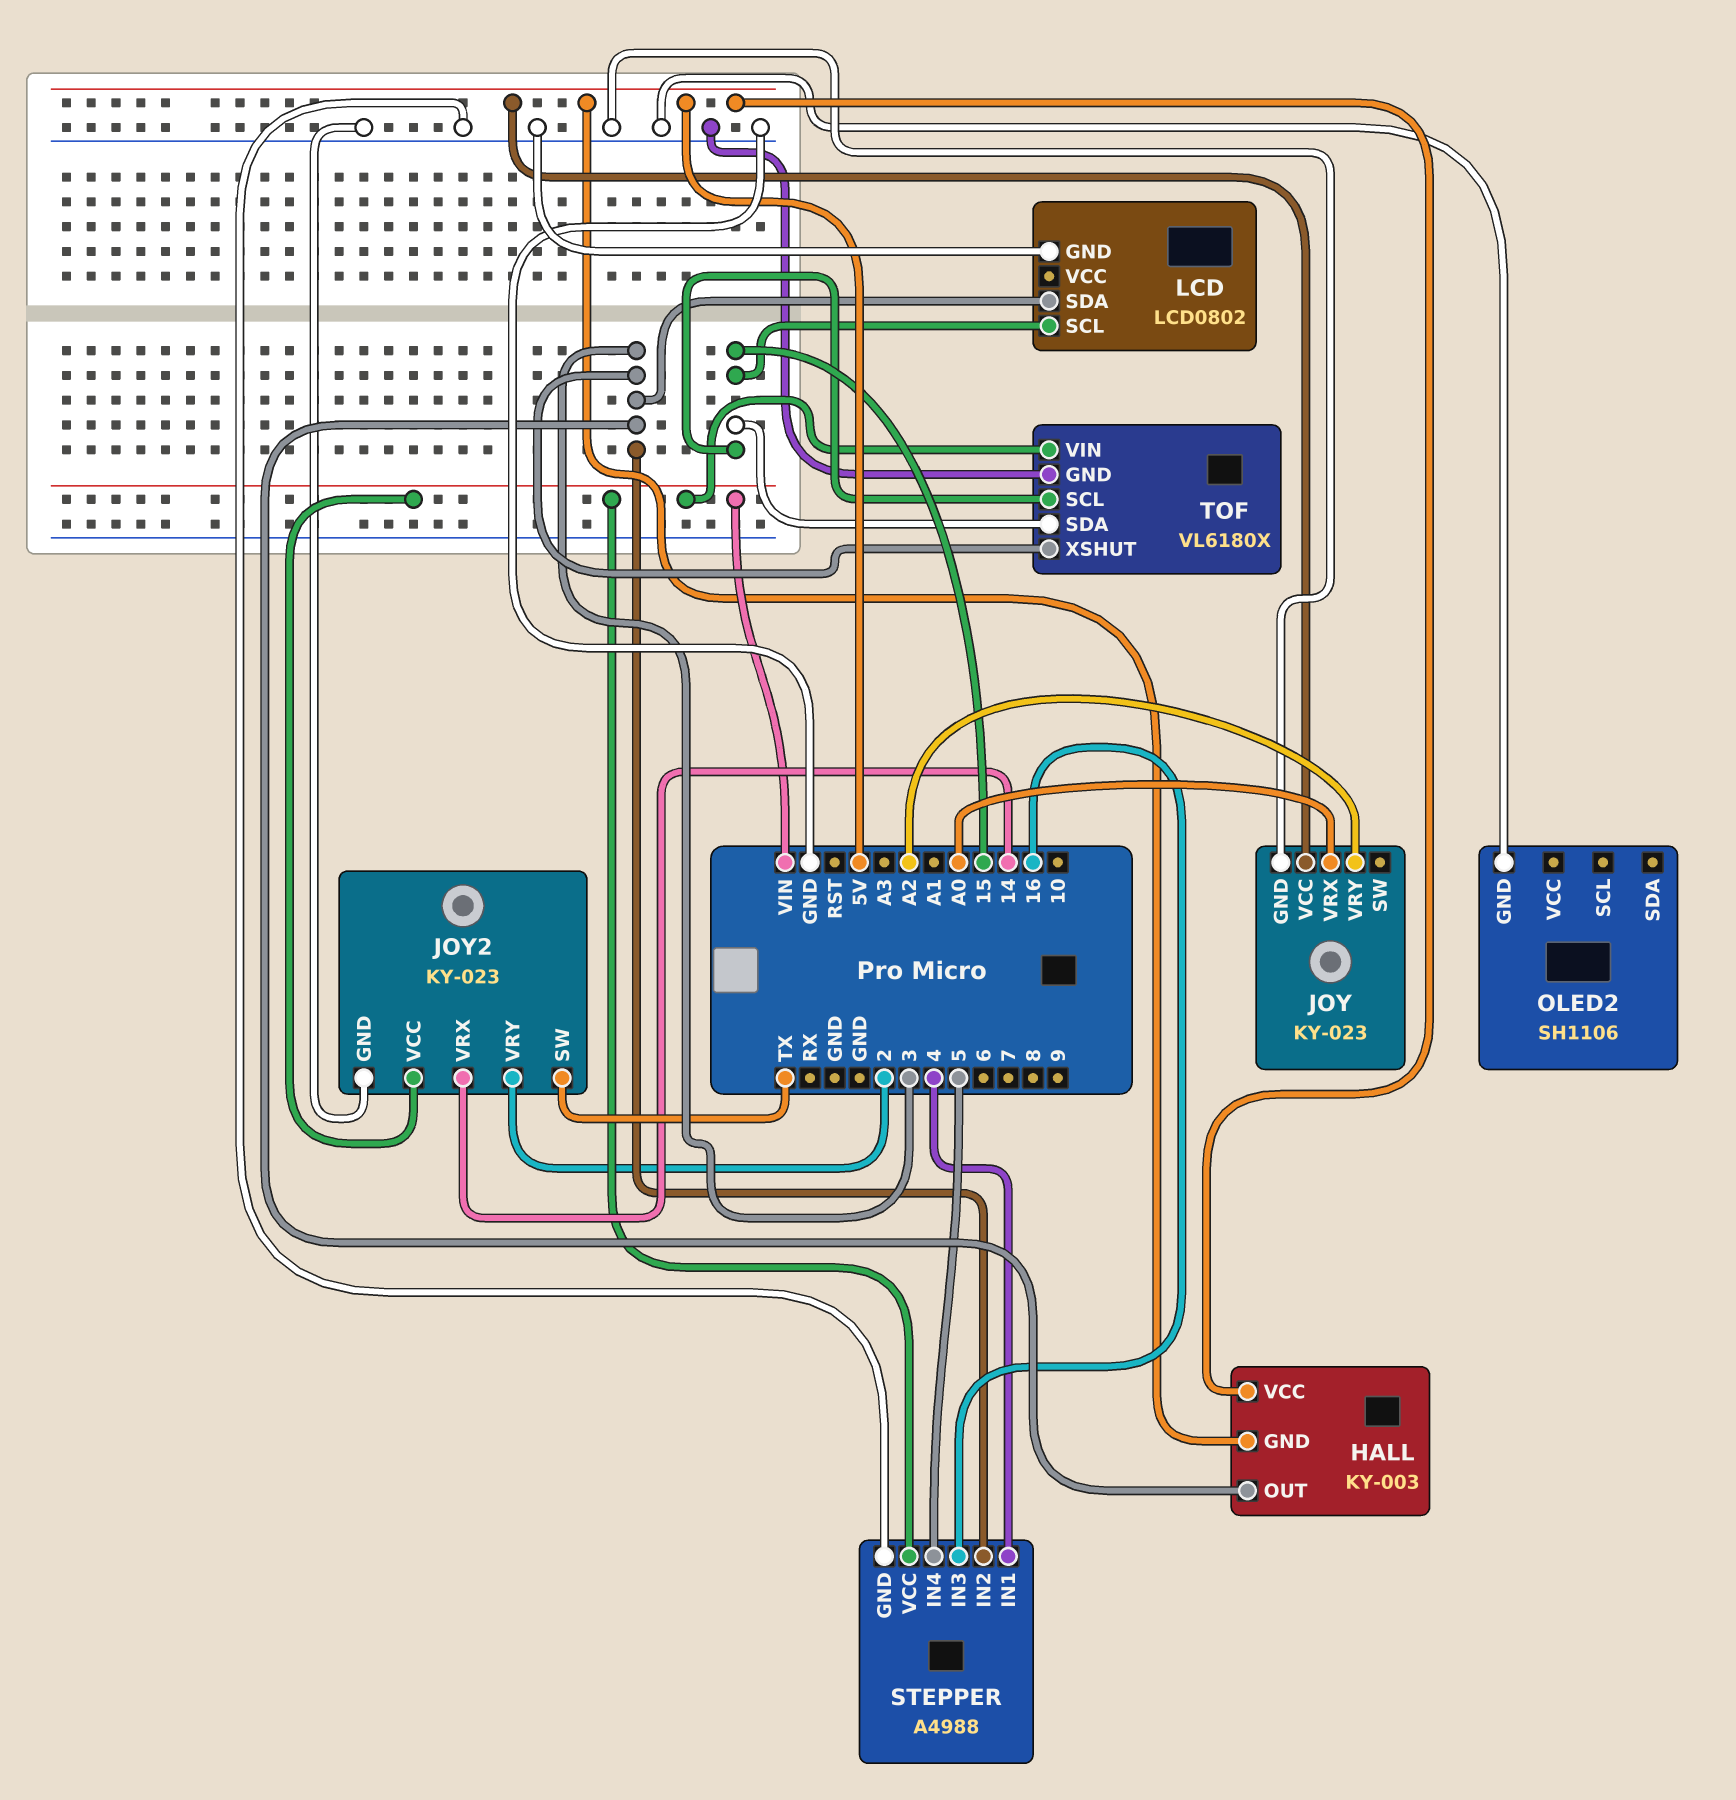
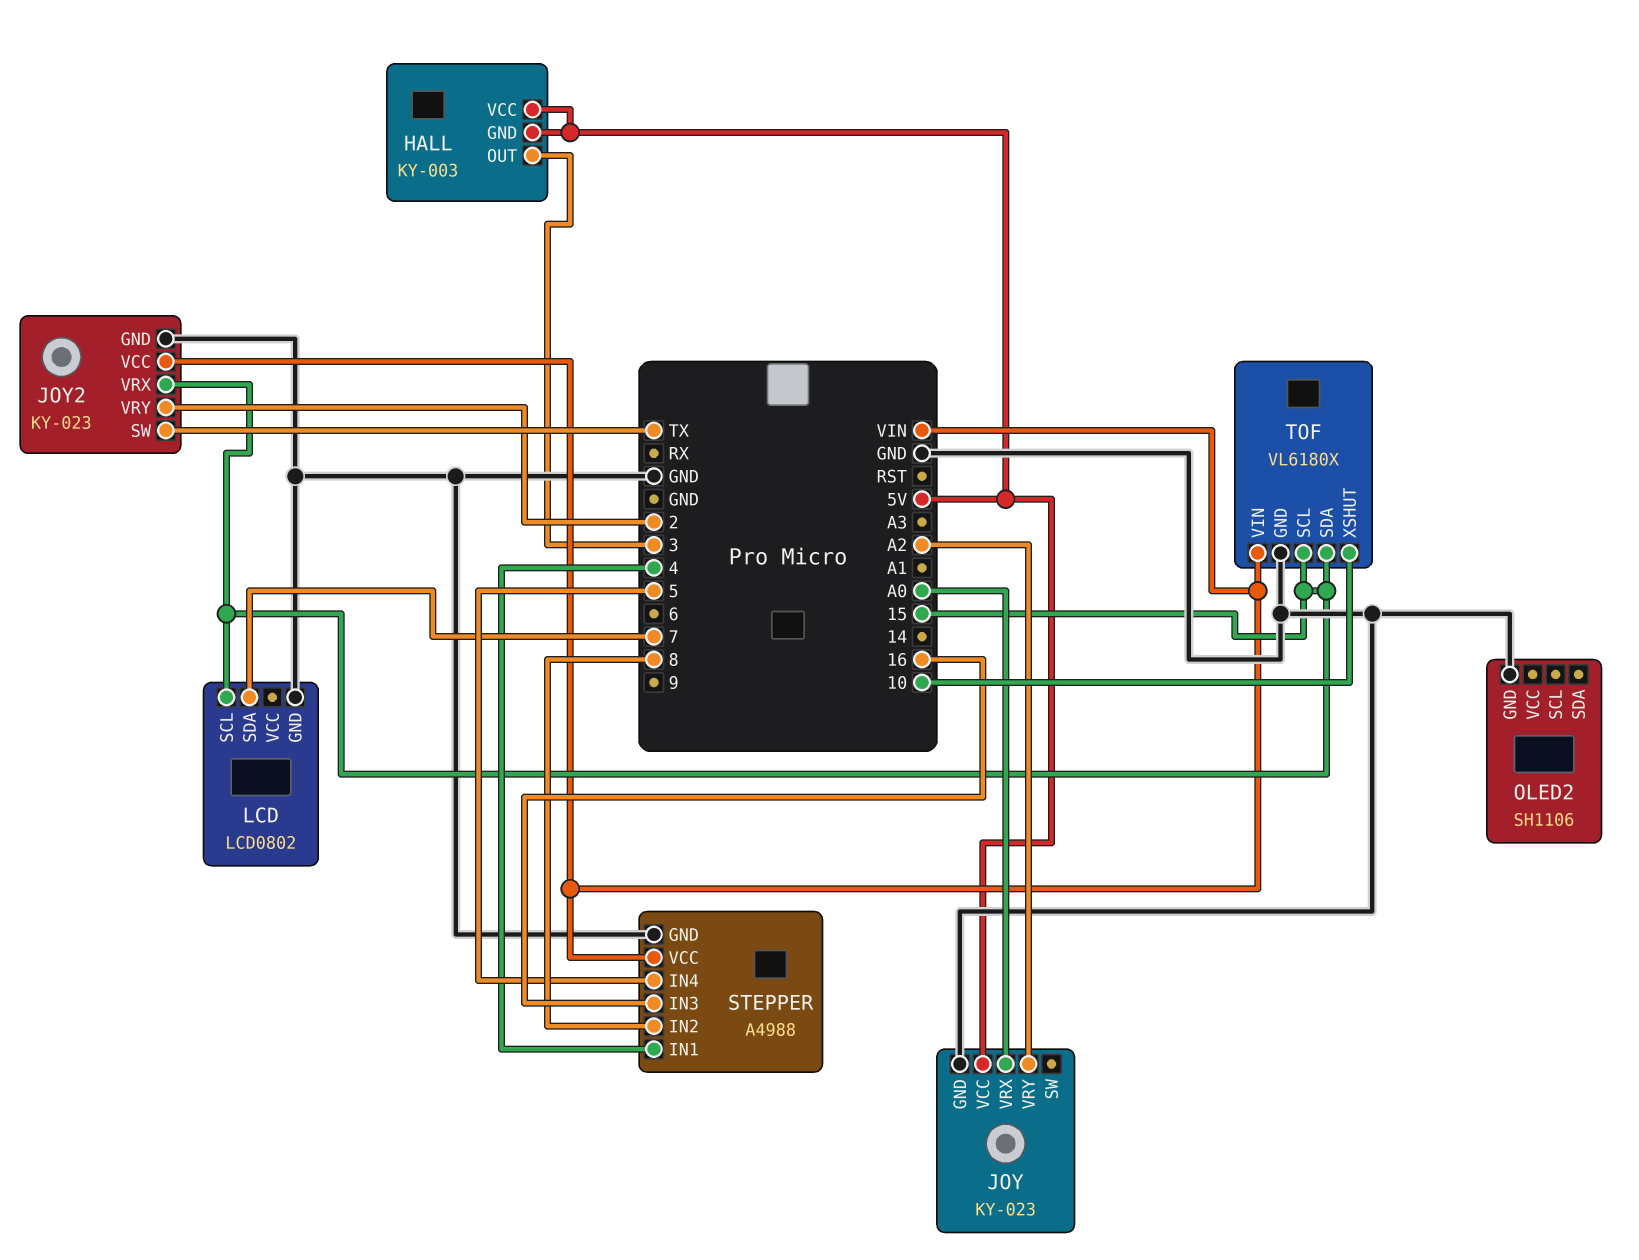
JOY2 pin VRX: 14 -> 15
LCD pin SDA: 3 -> 7
STEPPER pin IN2: 3 -> 8
TOF pin XSHUT: 3 -> 10

